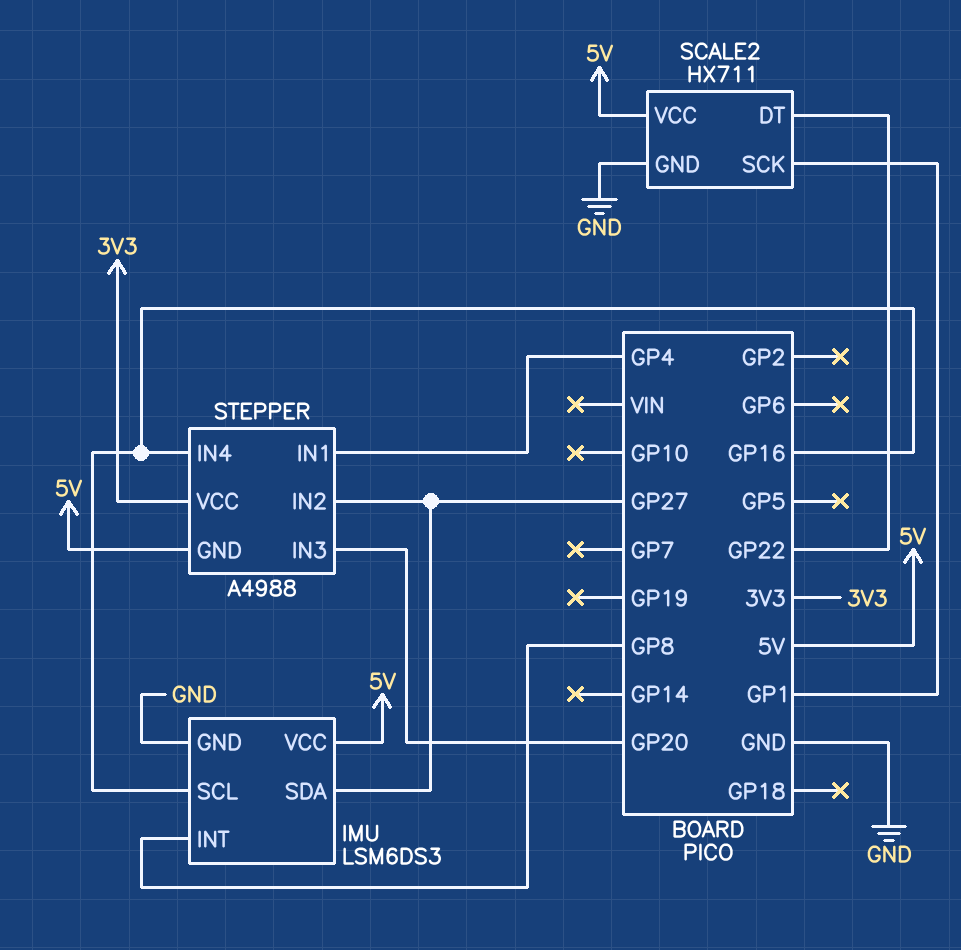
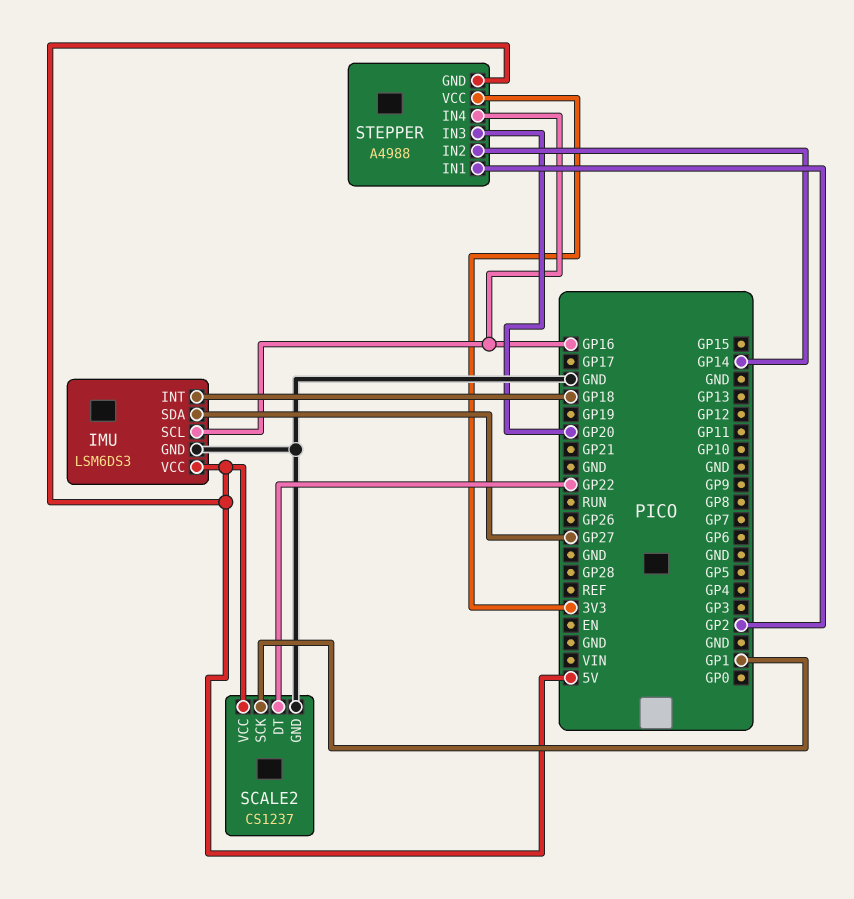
IMU pin INT: GP8 -> GP18
SCALE2: HX711 -> CS1237
STEPPER pin IN1: GP4 -> GP2
STEPPER pin IN2: GP27 -> GP14

